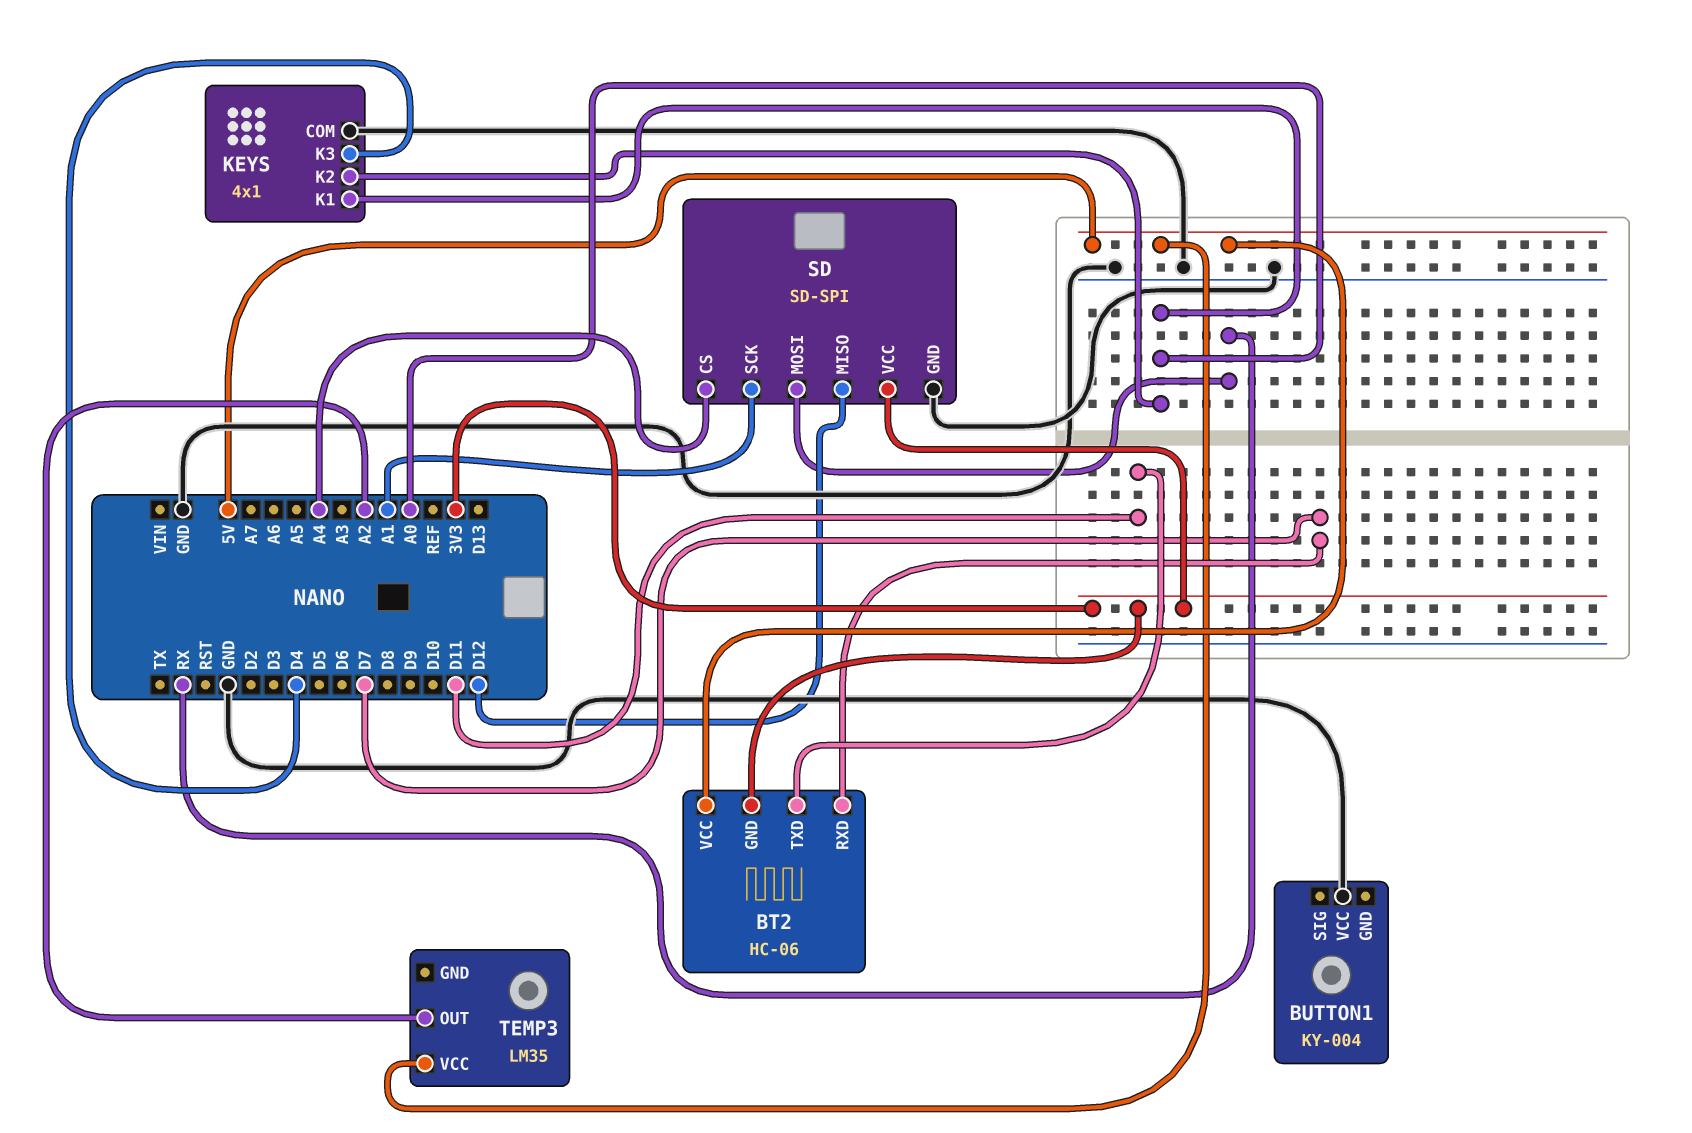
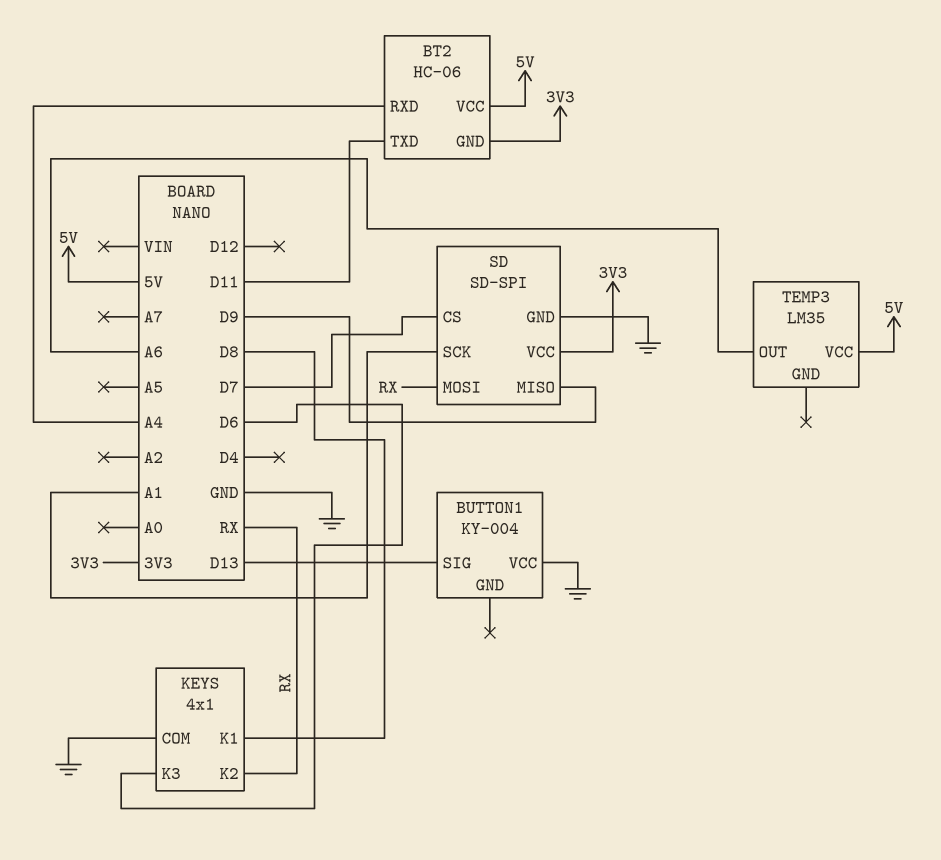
BT2 pin RXD: D7 -> A4
BUTTON1 pin SIG: none -> D13
KEYS pin K1: A0 -> D8
KEYS pin K2: A0 -> RX
KEYS pin K3: D4 -> D6
SD pin CS: A4 -> D7
SD pin MISO: D12 -> D9
TEMP3 pin OUT: A2 -> A6

